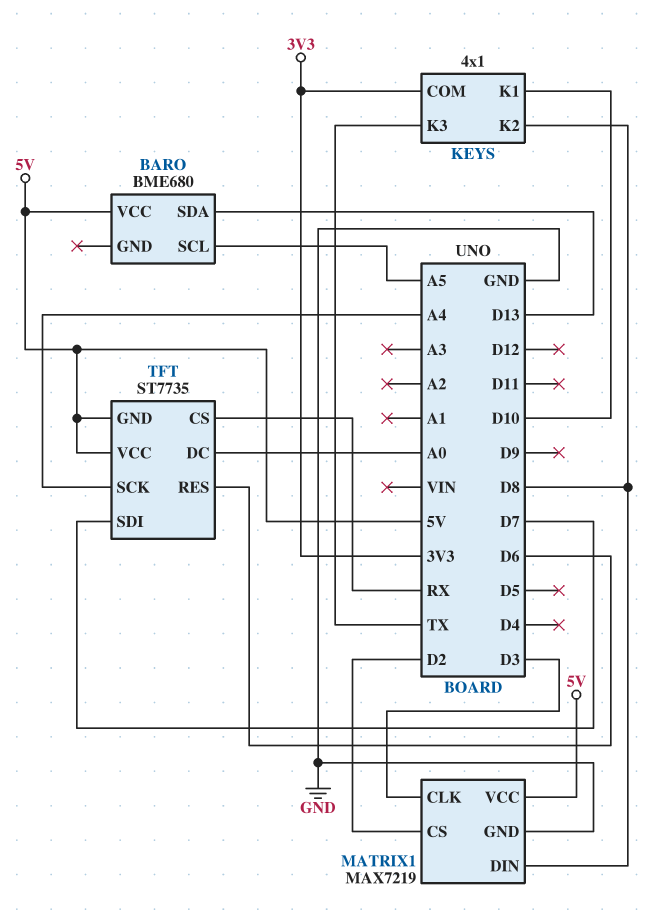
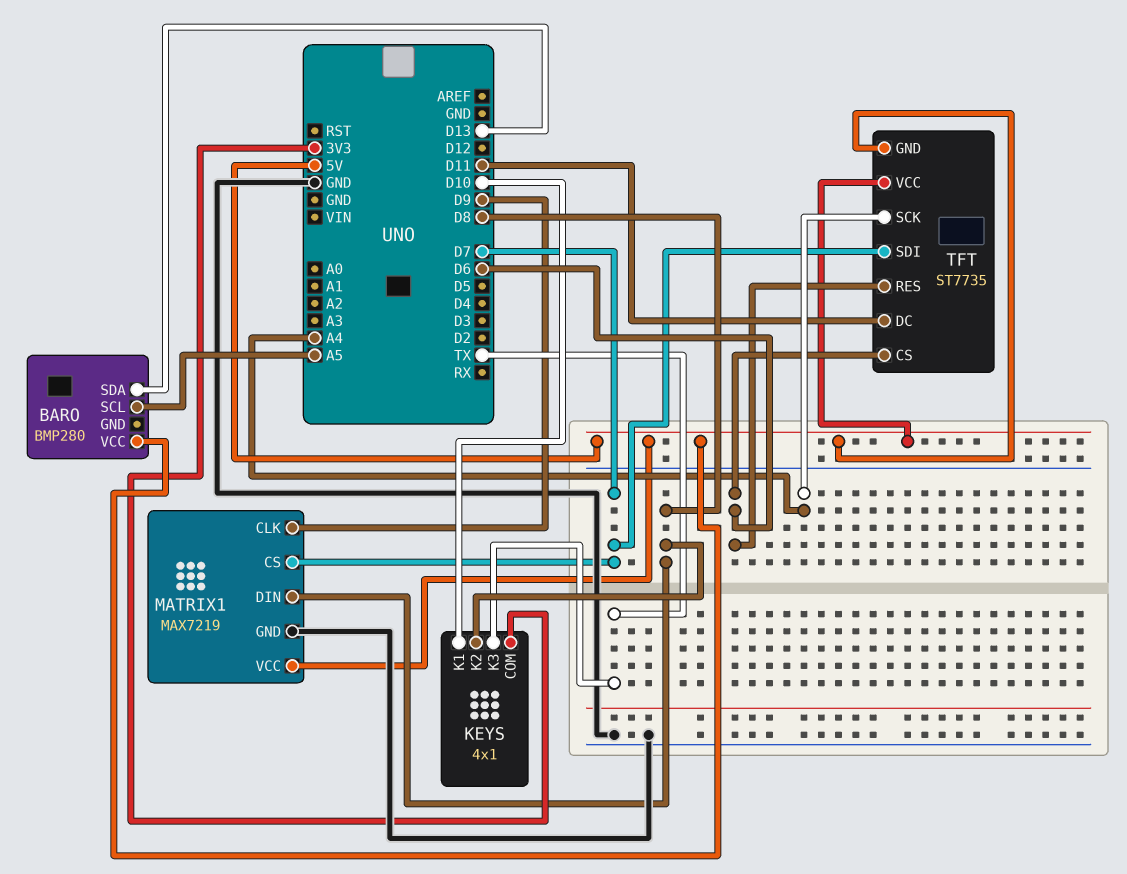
BARO: BME680 -> BMP280
MATRIX1 pin CLK: D3 -> D9
MATRIX1 pin CS: D2 -> D7
TFT pin CS: RX -> D6
TFT pin DC: A0 -> D11

